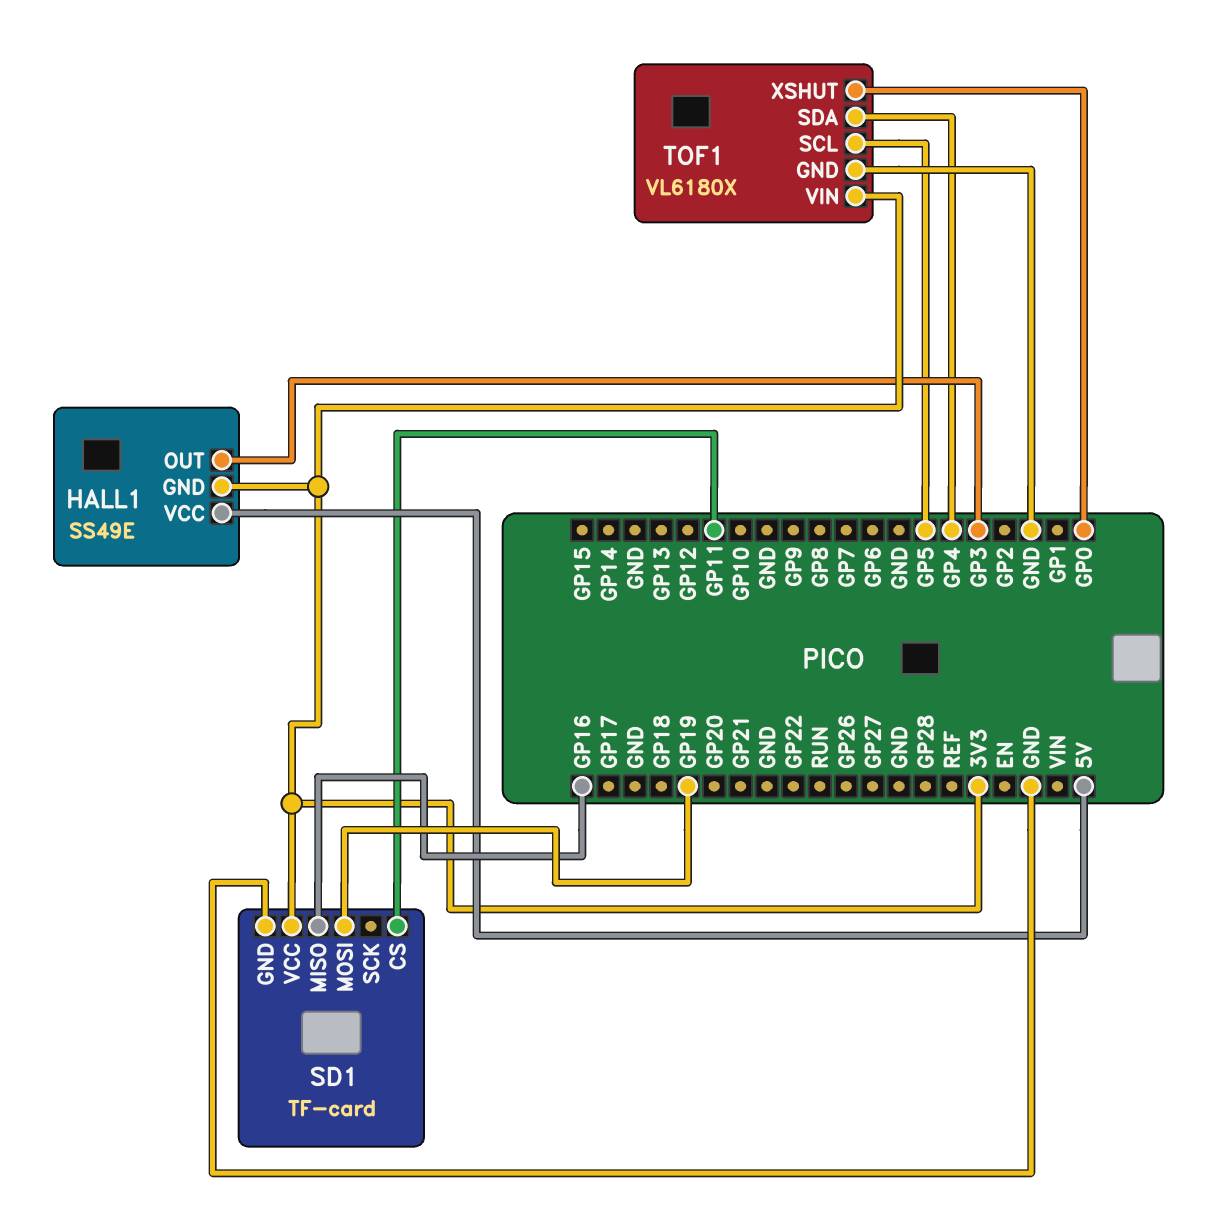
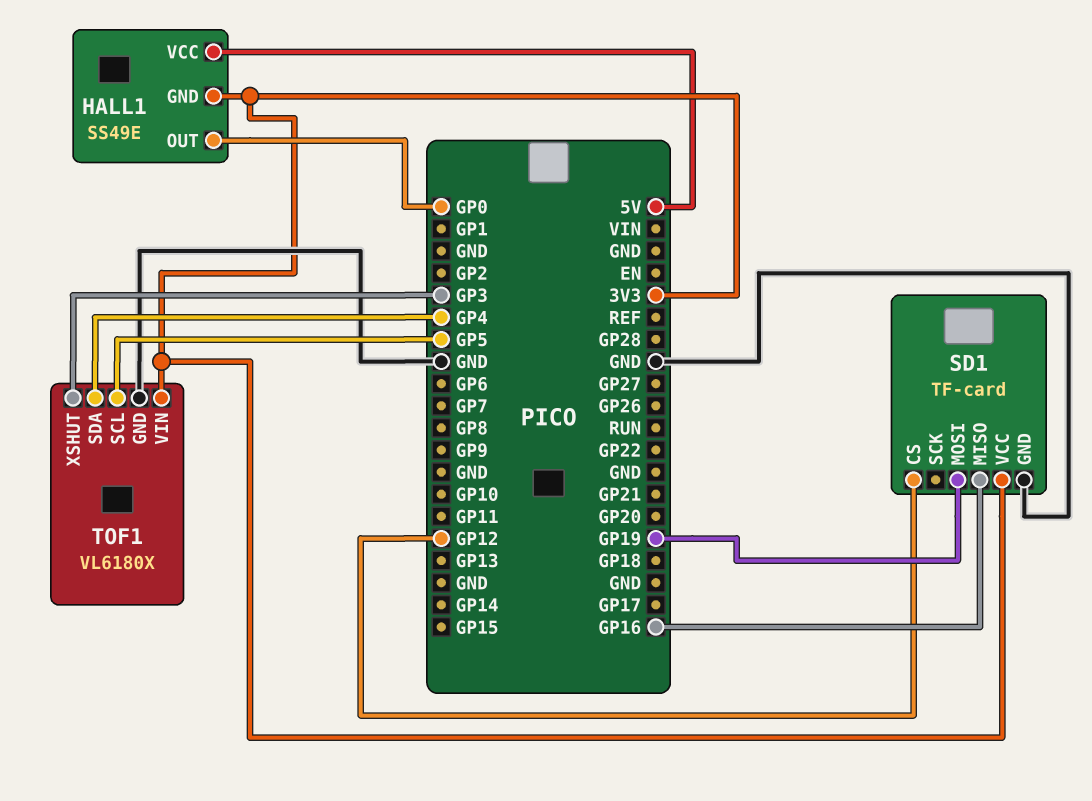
HALL1 pin OUT: GP3 -> GP0
SD1 pin CS: GP11 -> GP12
TOF1 pin XSHUT: GP0 -> GP3

